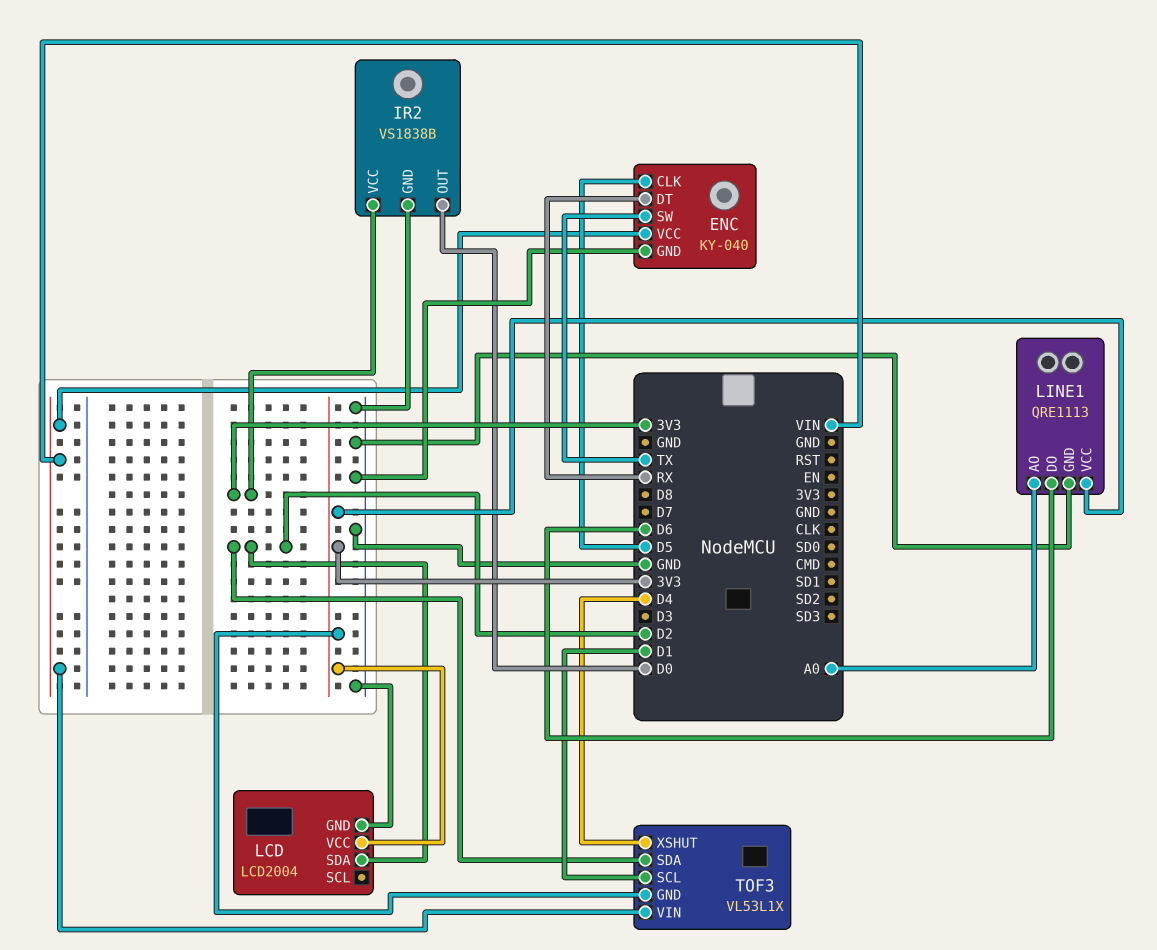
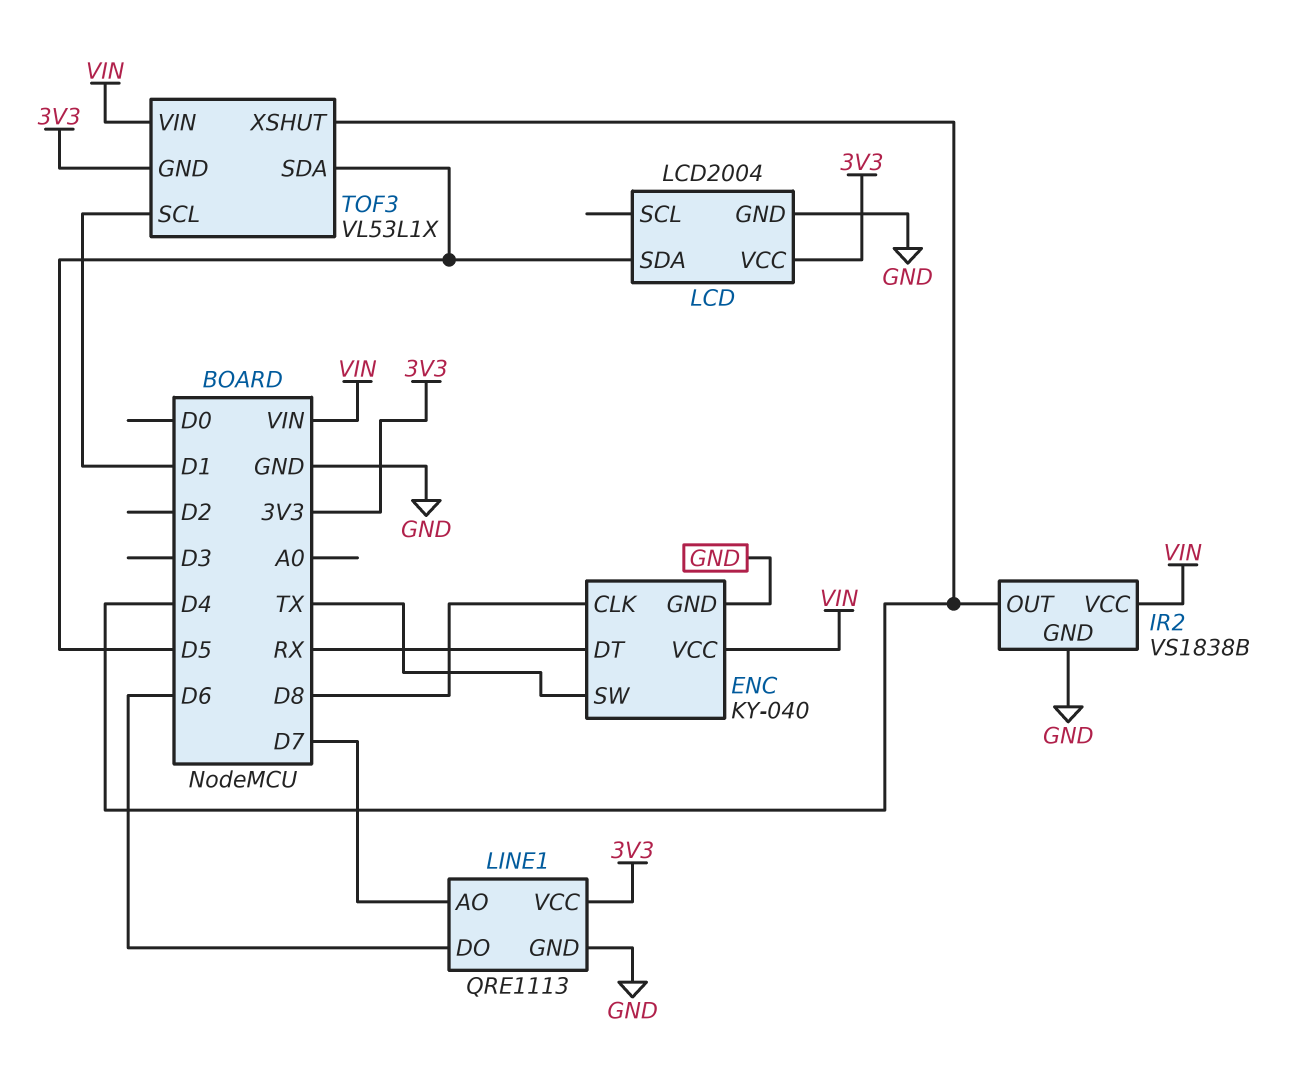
ENC pin CLK: D5 -> D8
IR2 pin OUT: D0 -> D4
IR2 pin VCC: 3V3 -> VIN
LCD pin SDA: D2 -> D5
LINE1 pin AO: A0 -> D7
TOF3 pin SDA: D2 -> D5

